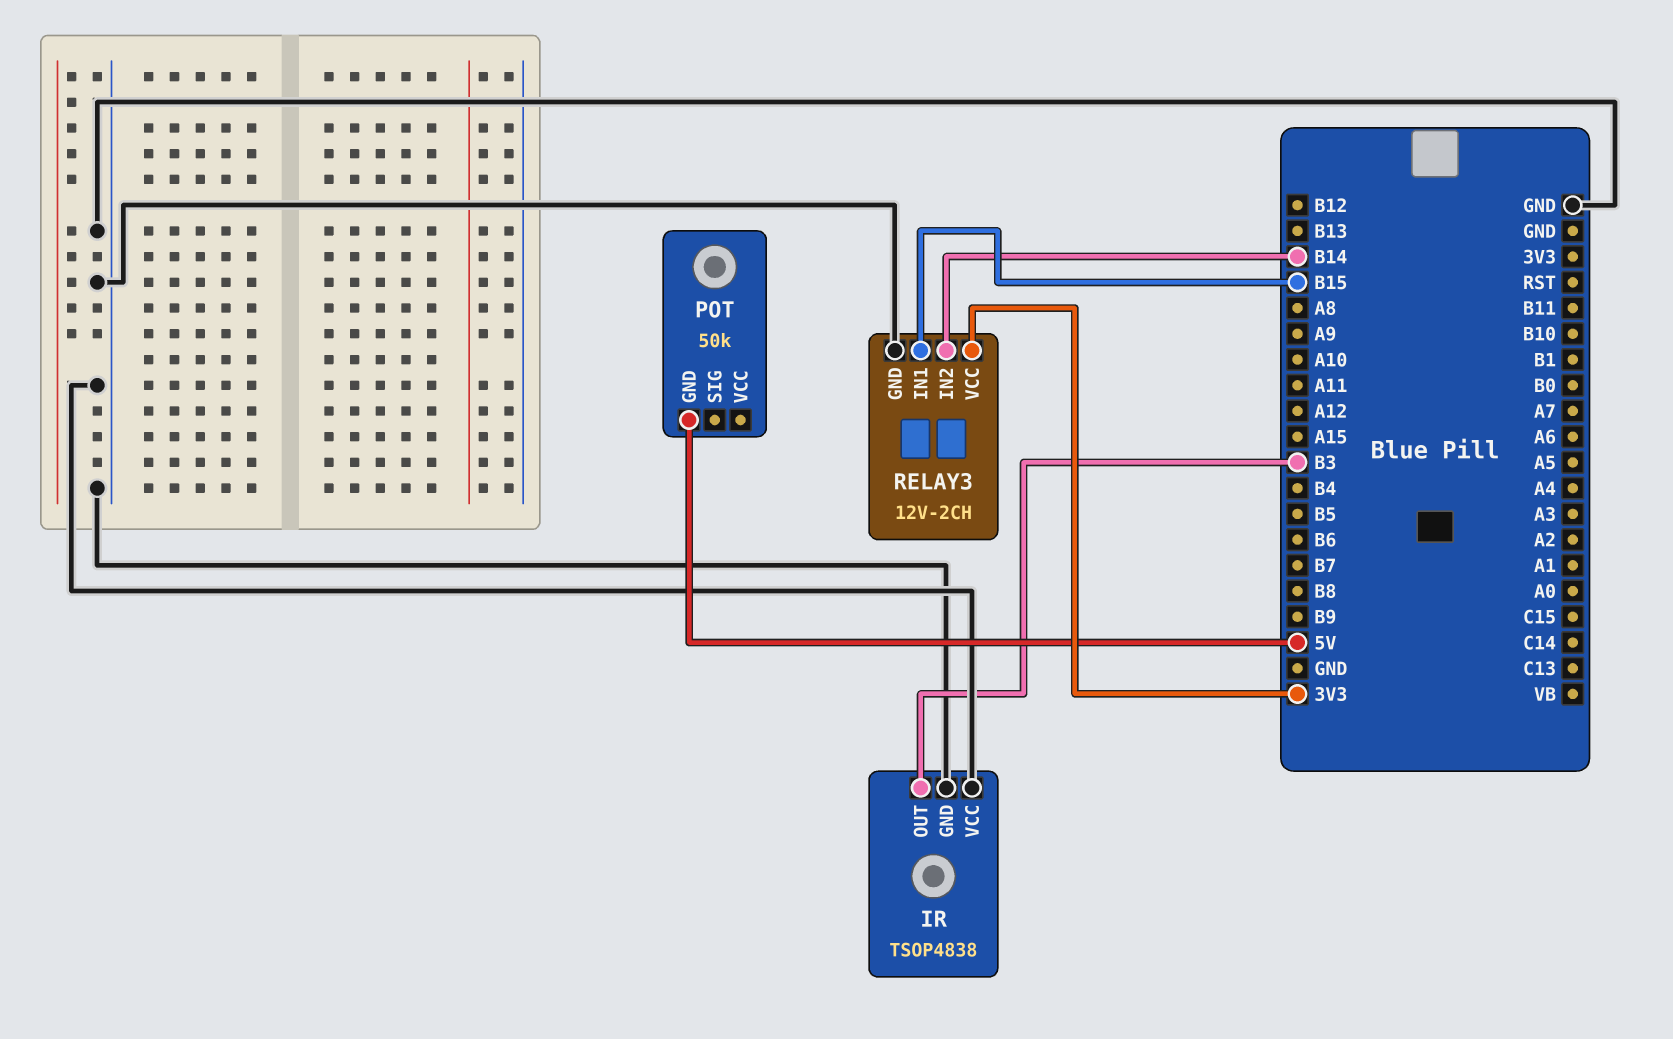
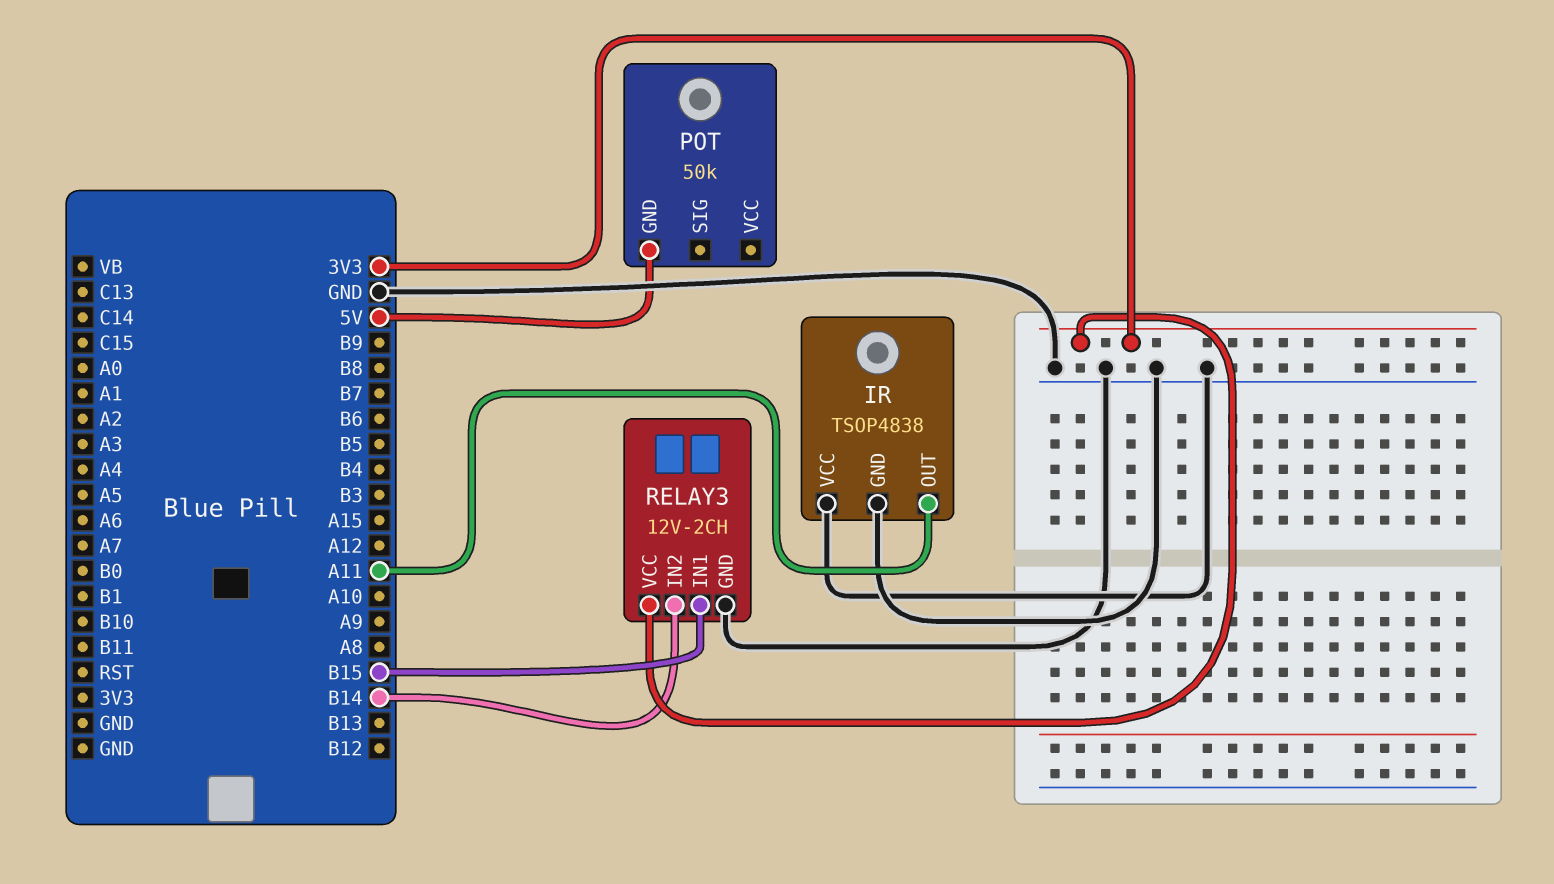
IR pin OUT: B3 -> A11

